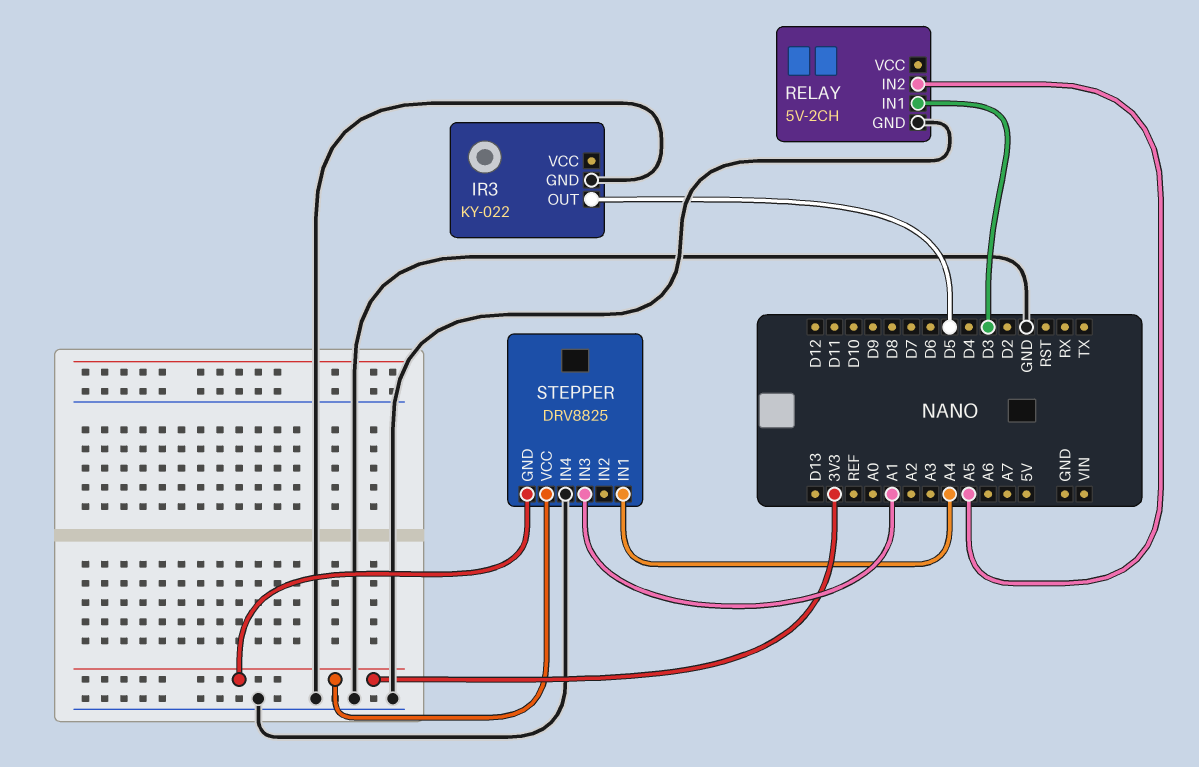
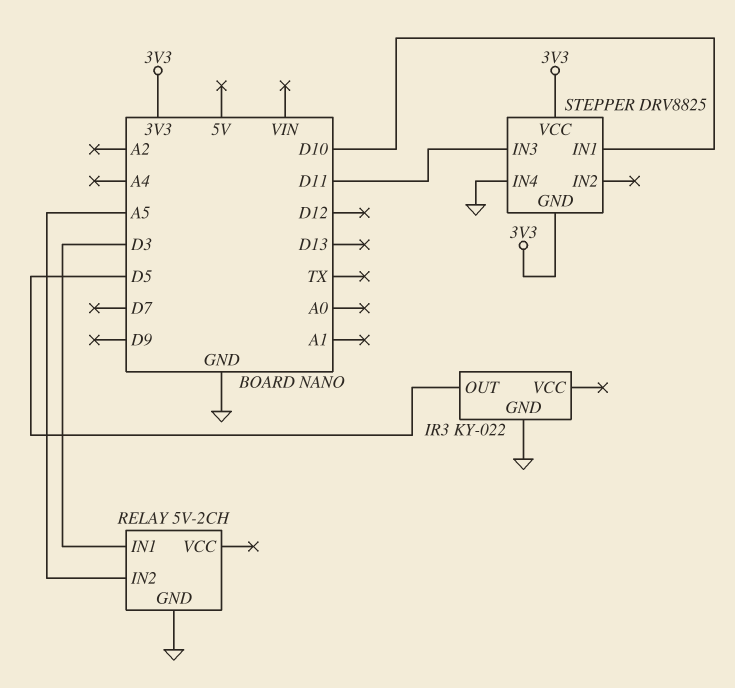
STEPPER pin IN1: A4 -> D10
STEPPER pin IN3: A1 -> D11

